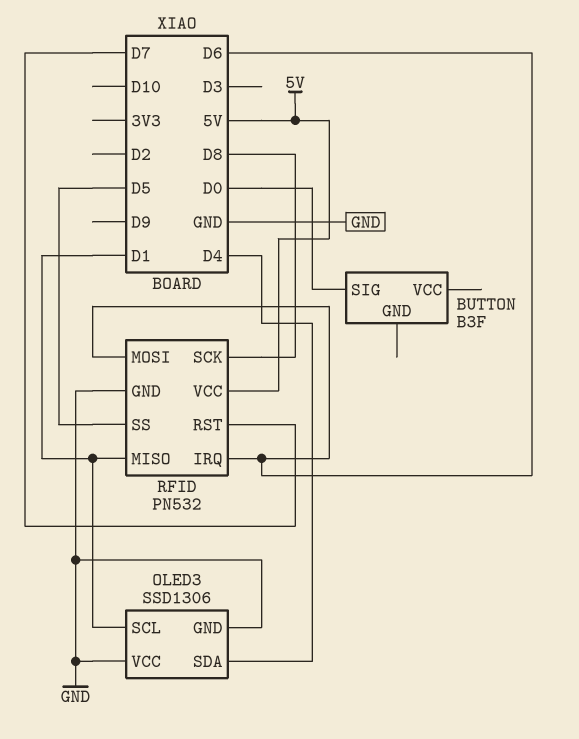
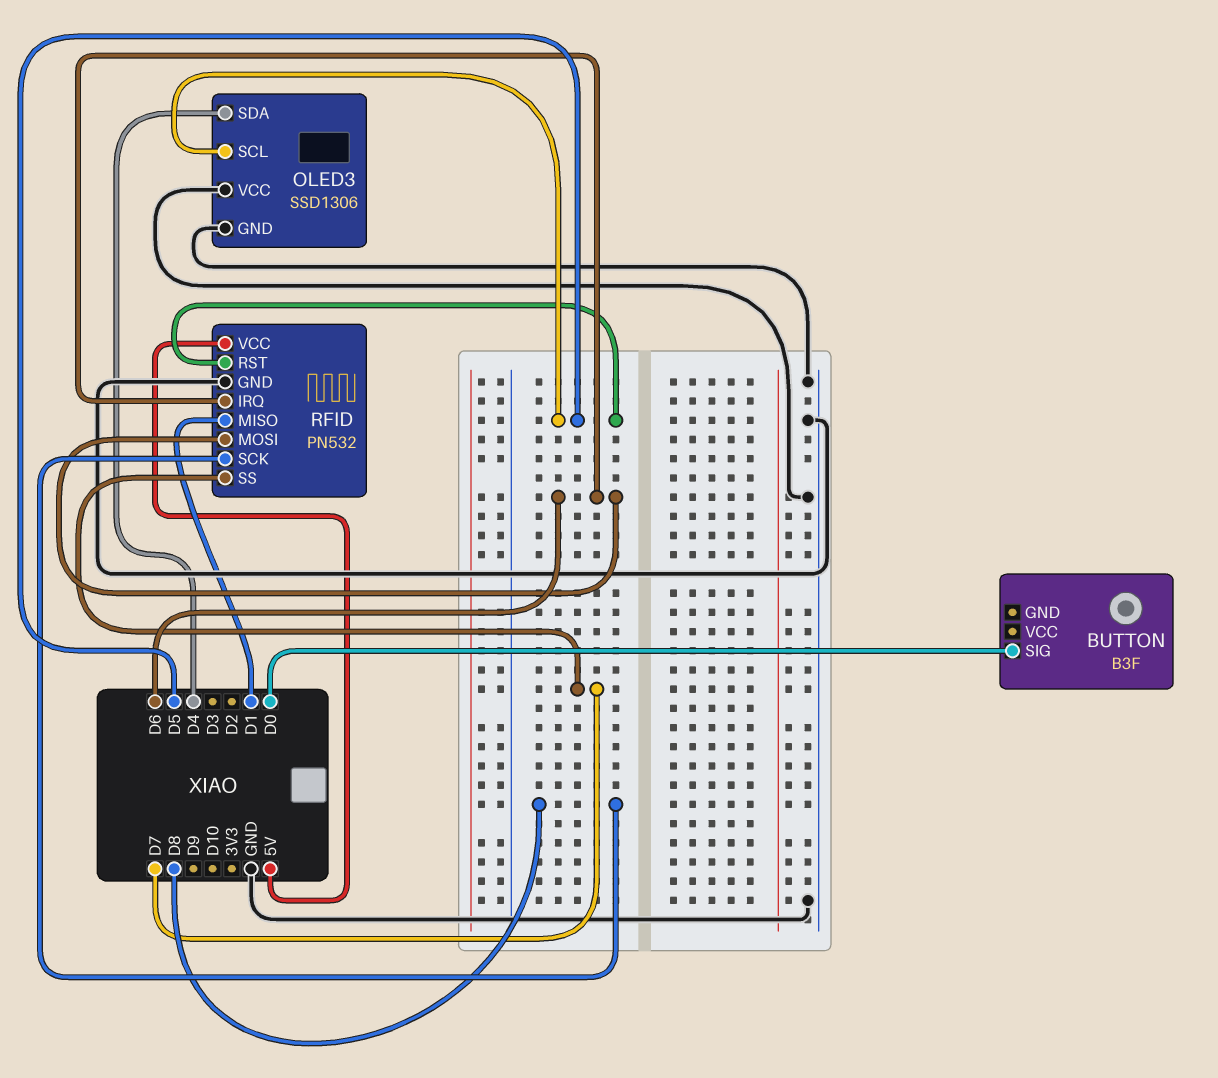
OLED3 pin SCL: D1 -> D5
RFID pin RST: D7 -> D5
RFID pin SS: D5 -> D7

